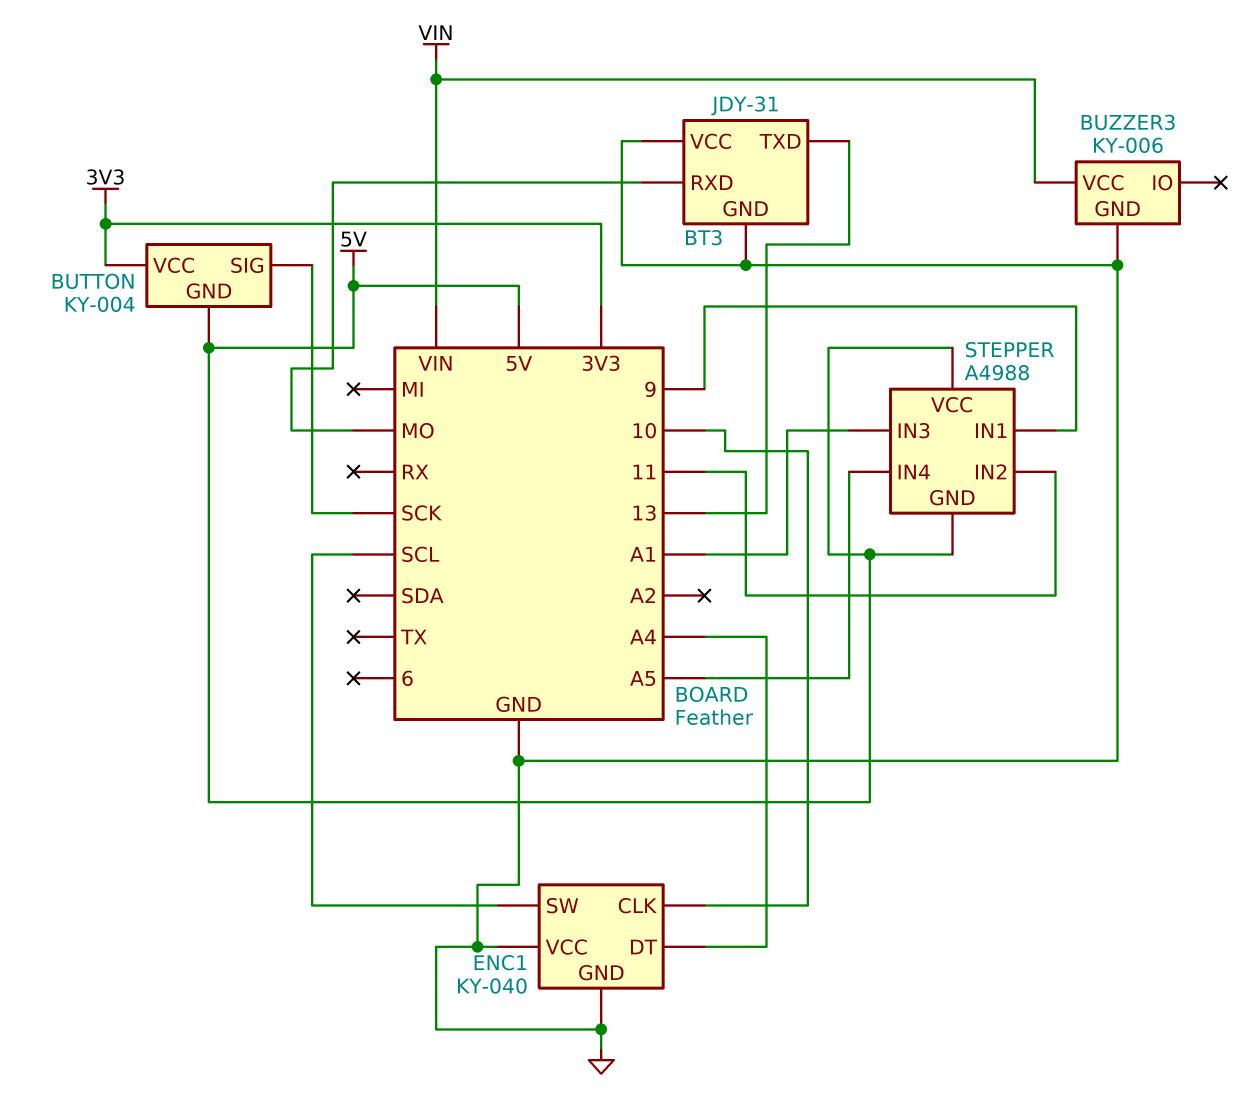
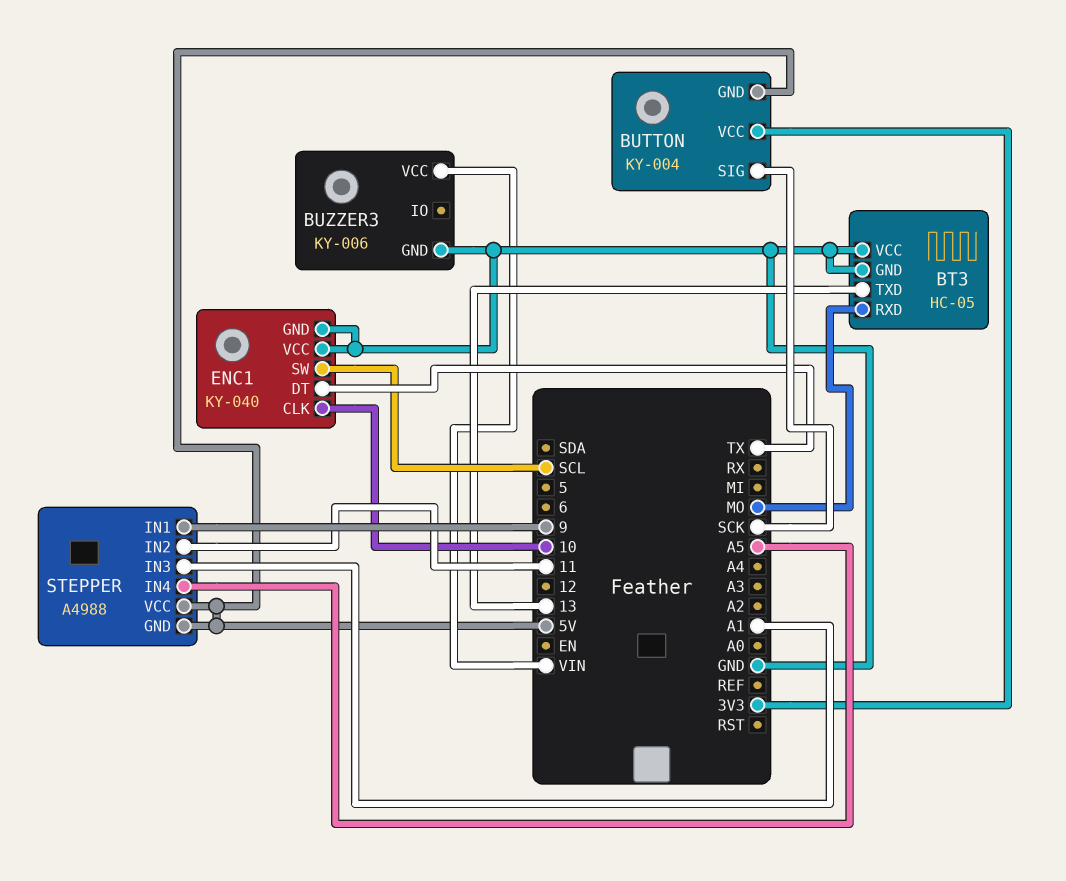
BT3: JDY-31 -> HC-05
ENC1 pin DT: A4 -> TX

